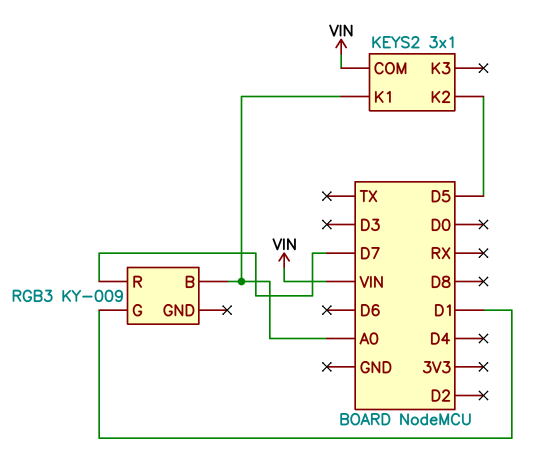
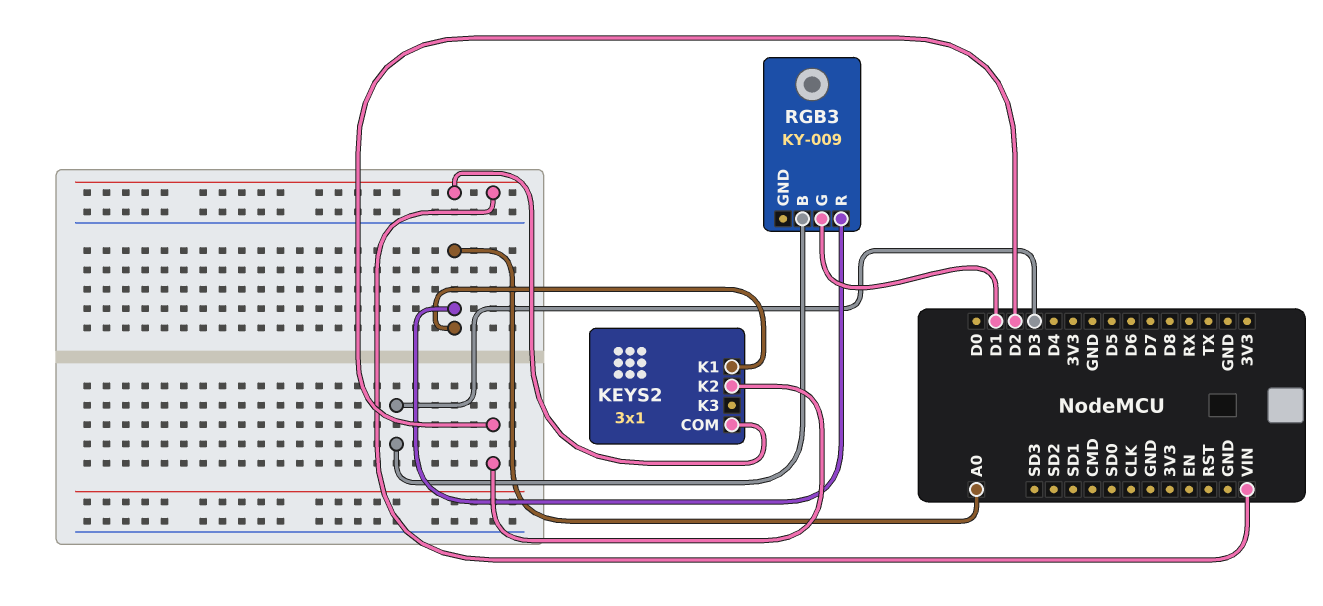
KEYS2 pin K2: D5 -> D2
RGB3 pin B: A0 -> D3
RGB3 pin R: D7 -> A0

